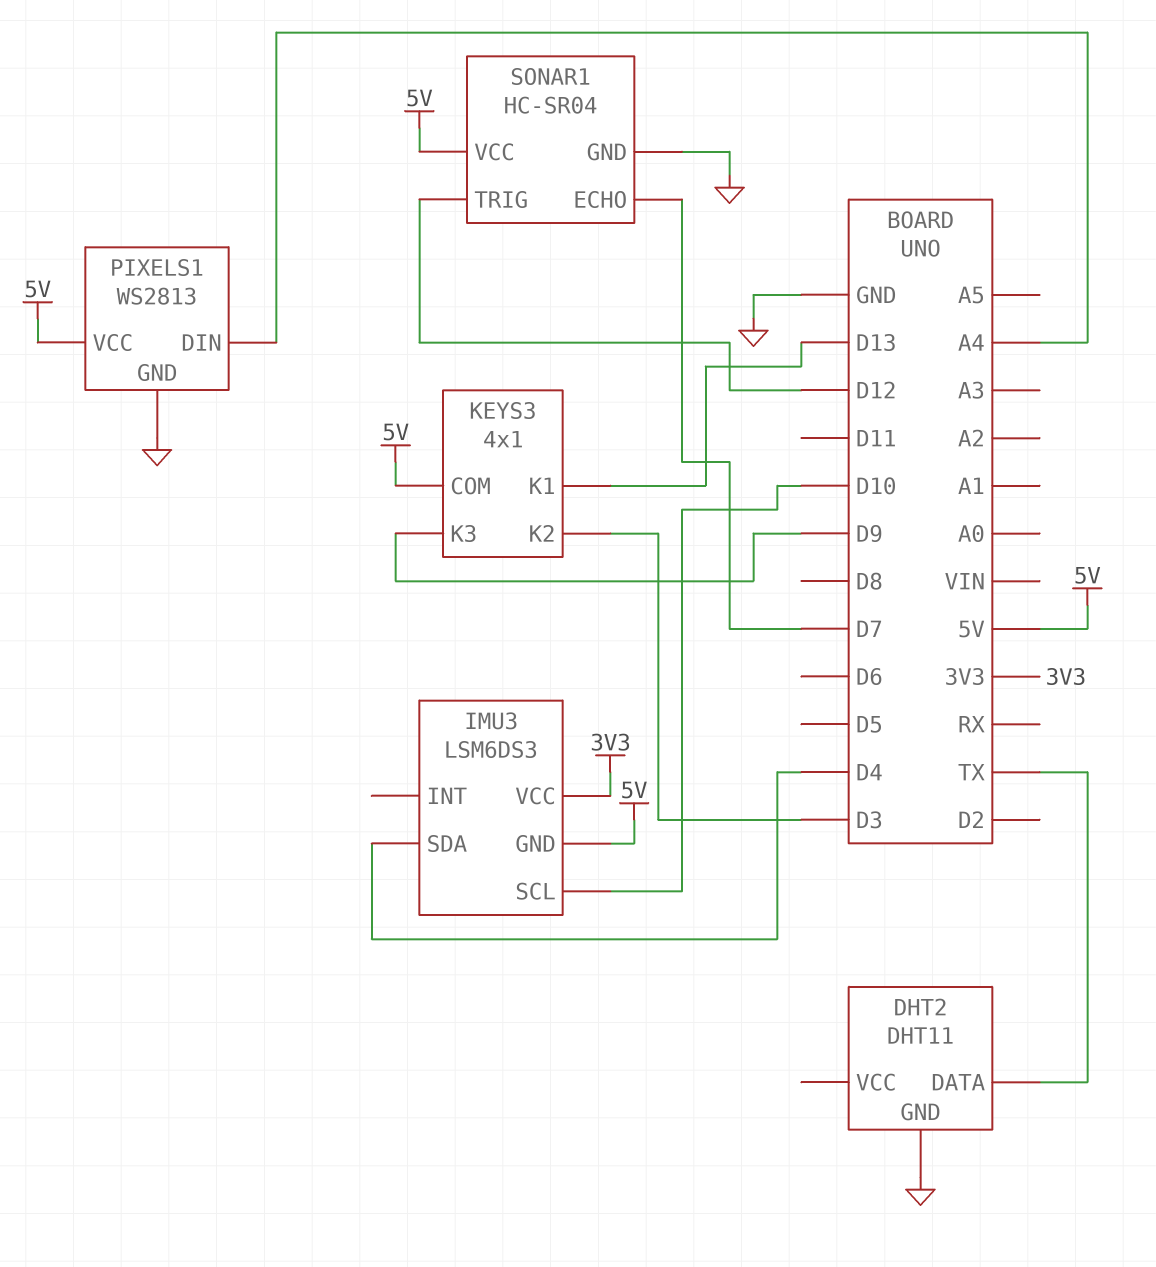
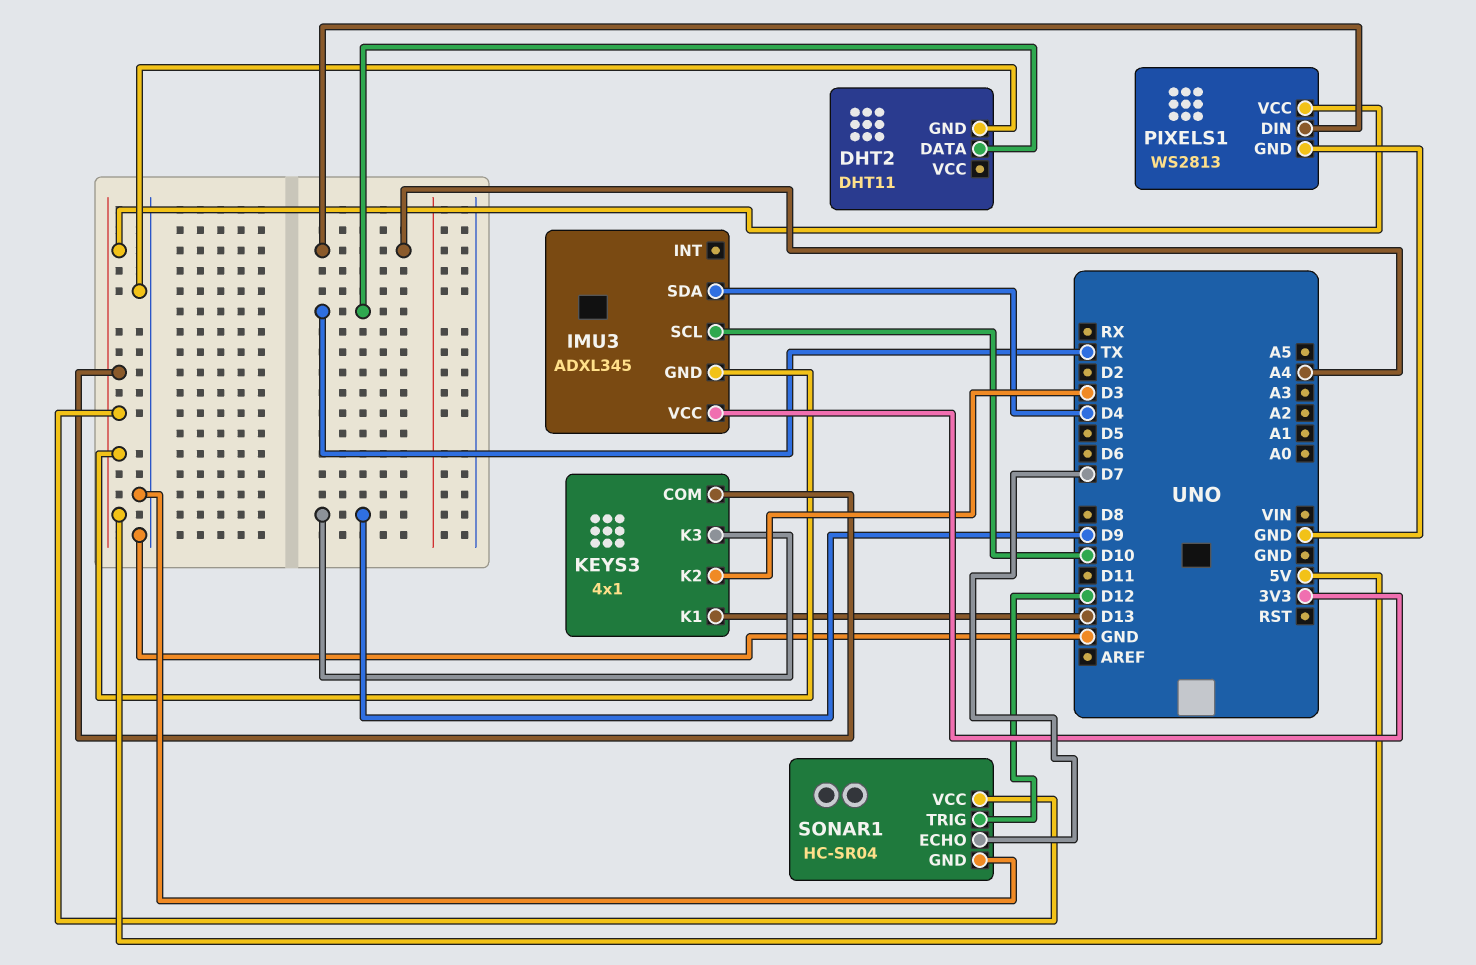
IMU3: LSM6DS3 -> ADXL345

